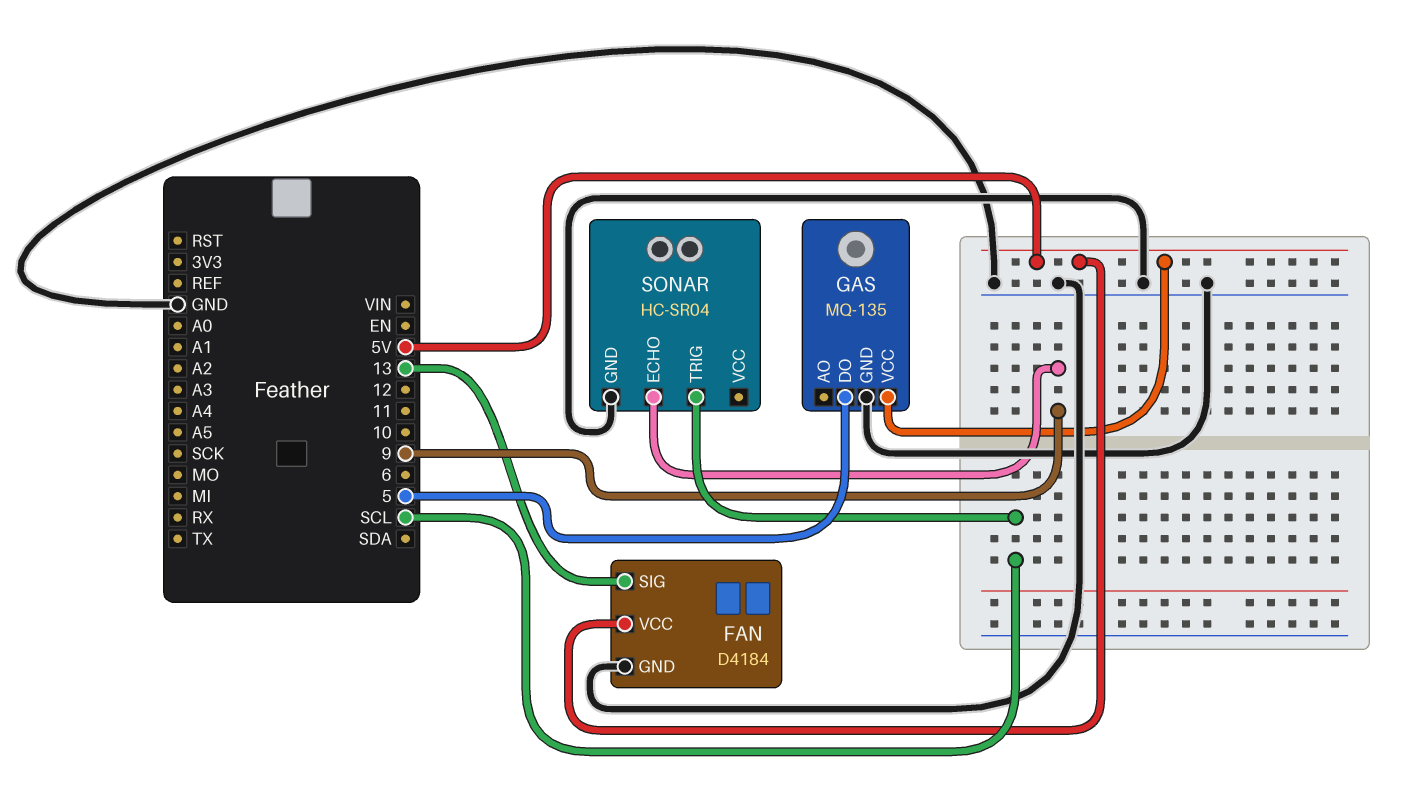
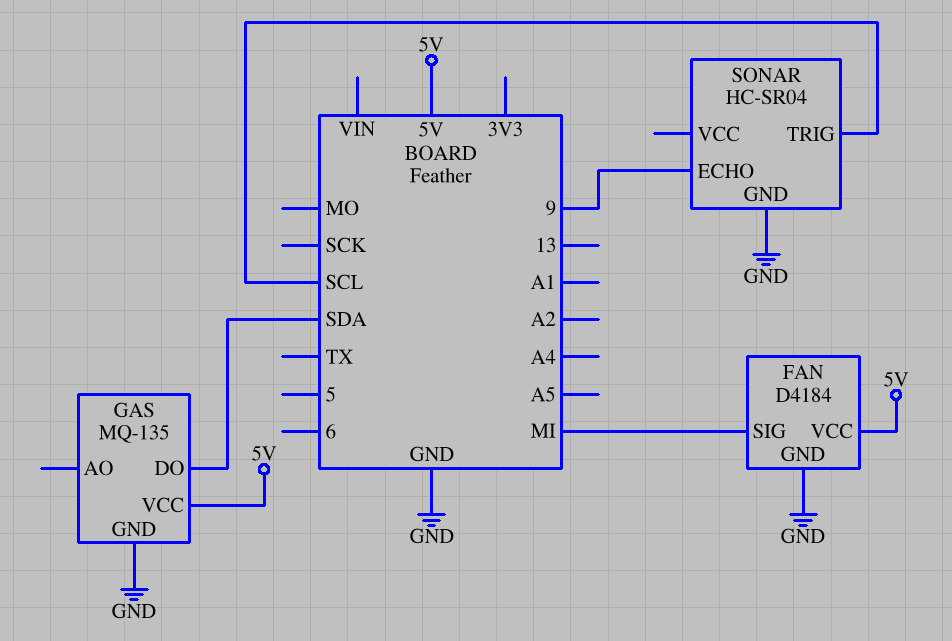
FAN pin SIG: 13 -> MI
GAS pin DO: 5 -> SDA

